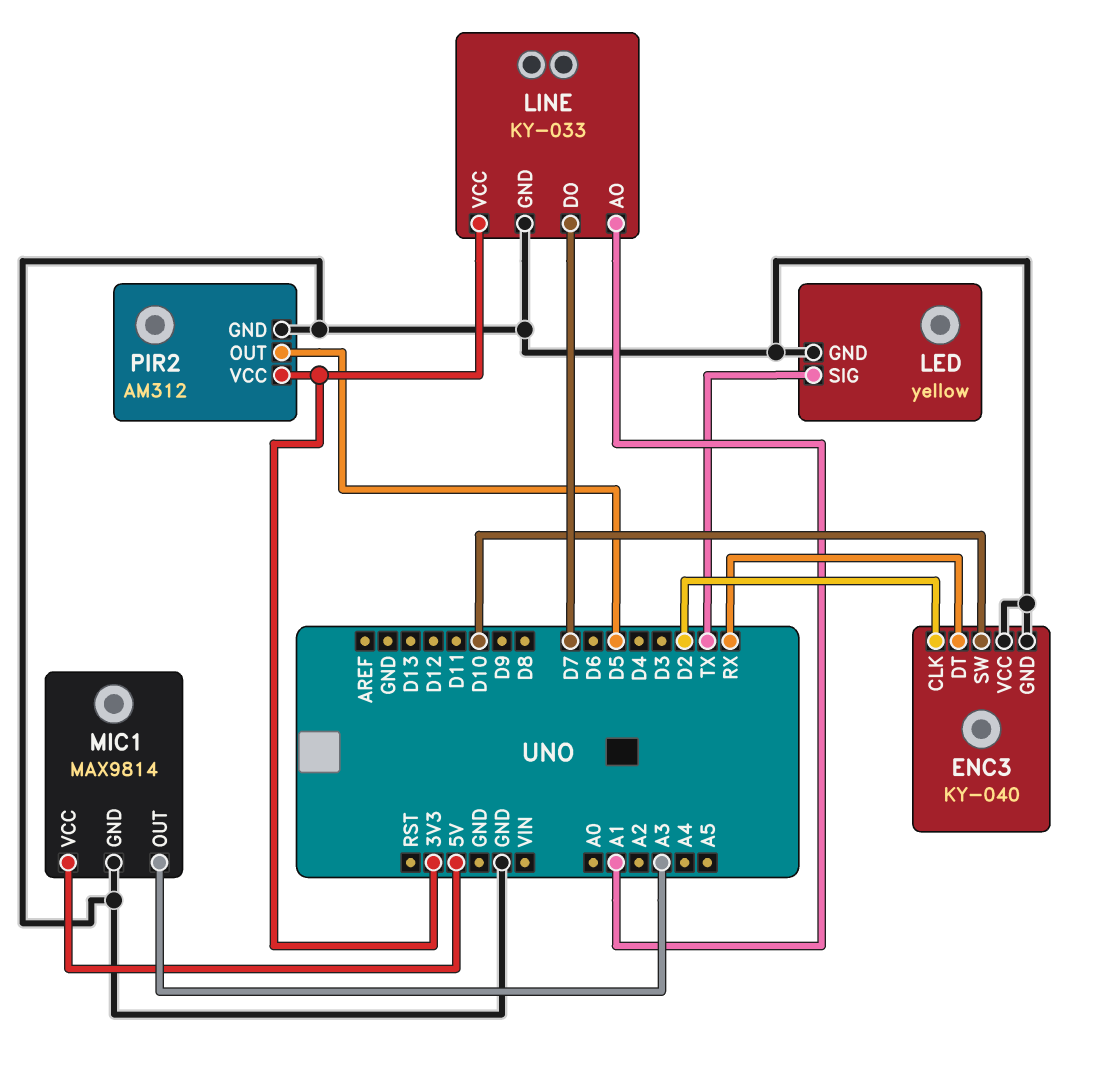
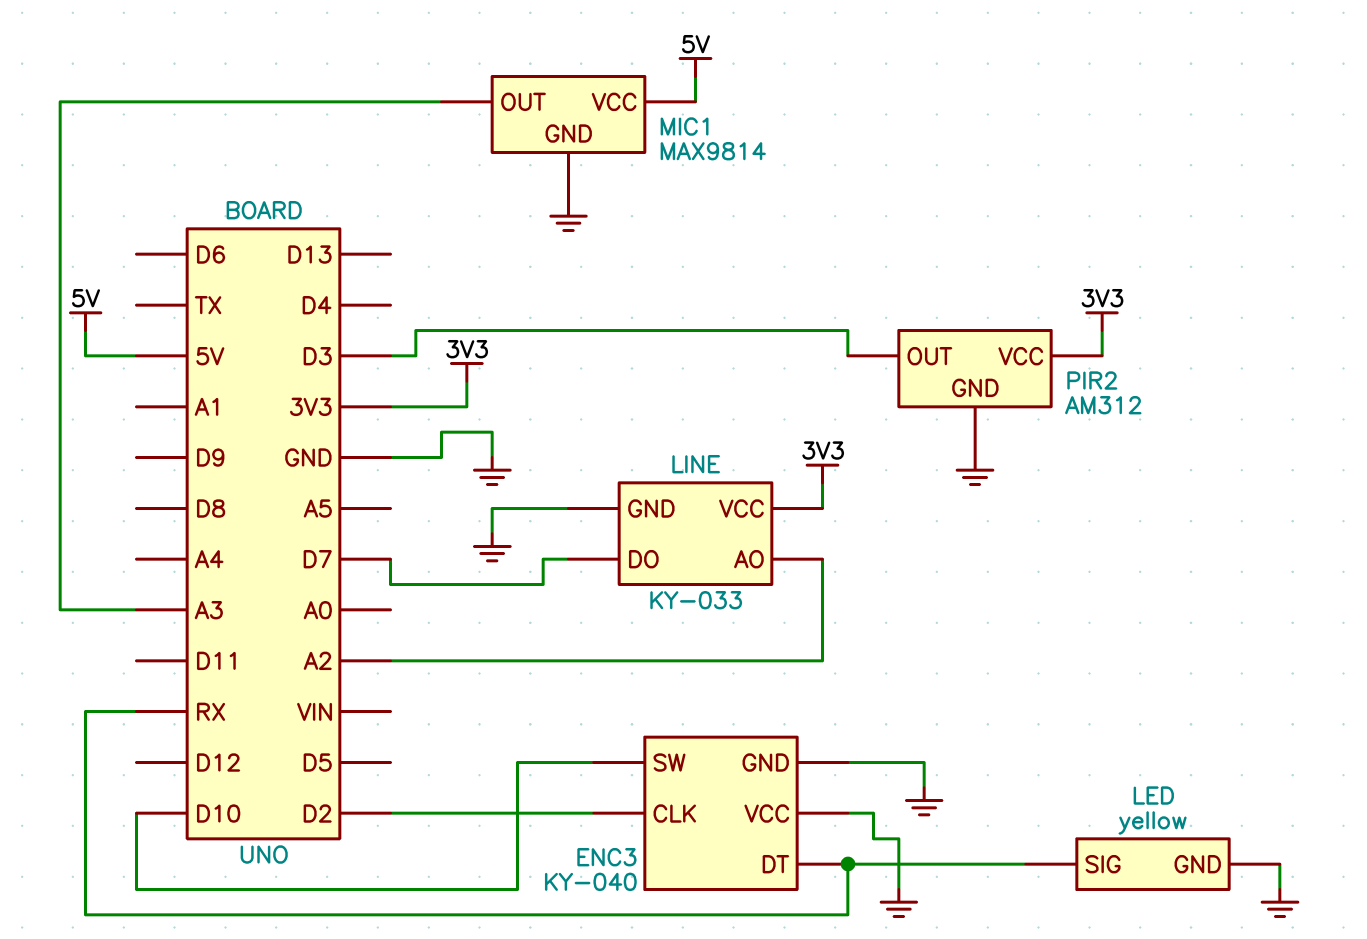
LED pin SIG: TX -> RX
LINE pin AO: A1 -> A2
PIR2 pin OUT: D5 -> D3

